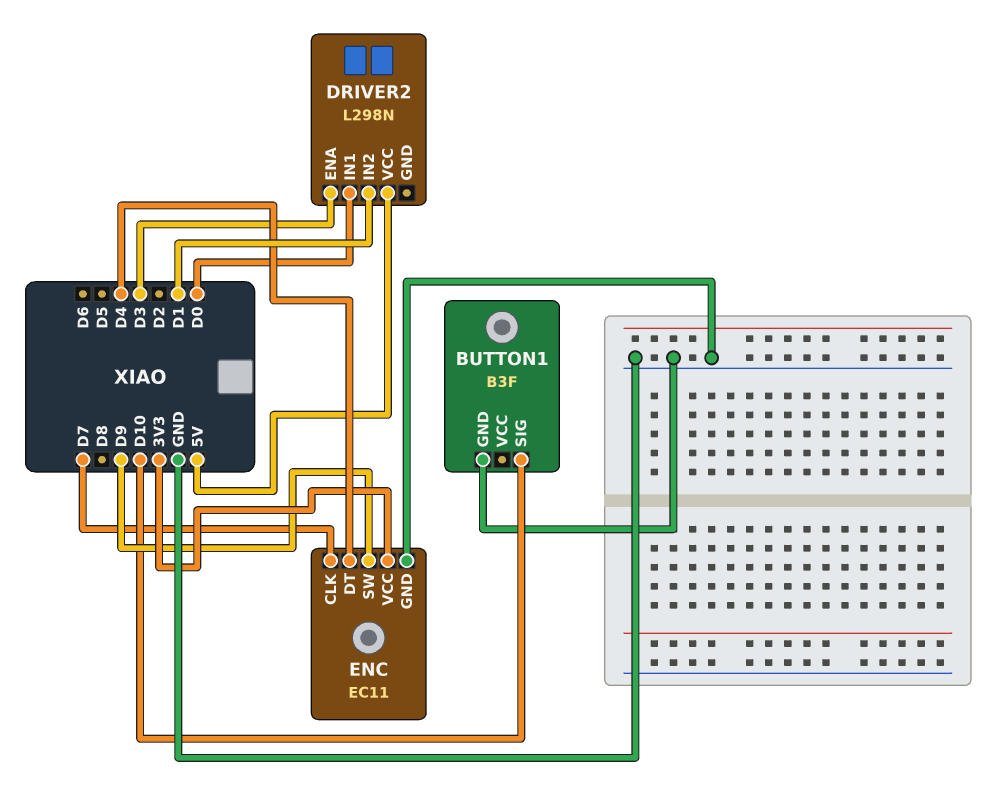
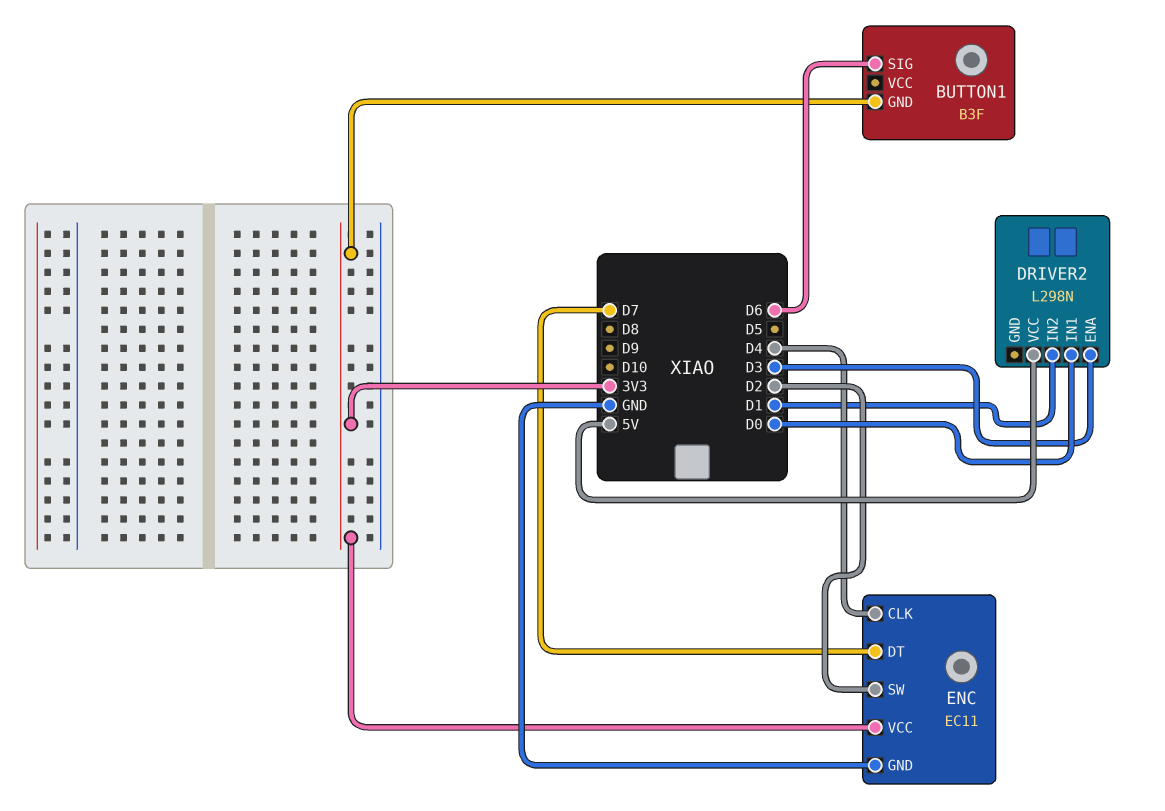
BUTTON1 pin GND: GND -> 3V3
BUTTON1 pin SIG: D10 -> D6
ENC pin CLK: D7 -> D4
ENC pin DT: D4 -> D7
ENC pin SW: D9 -> D2

